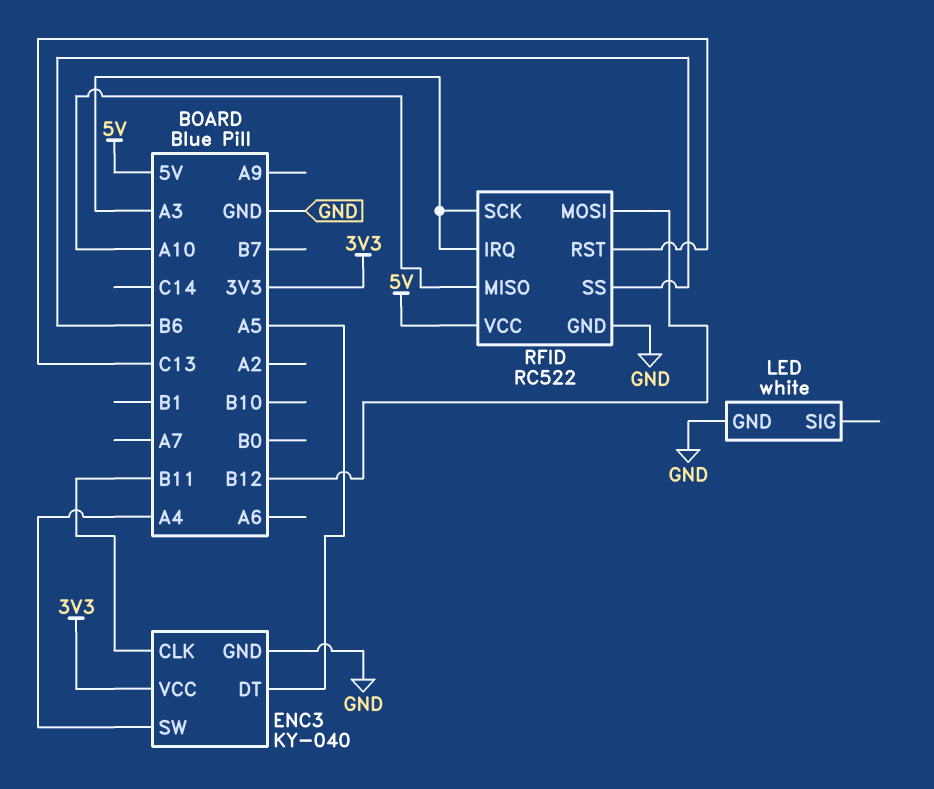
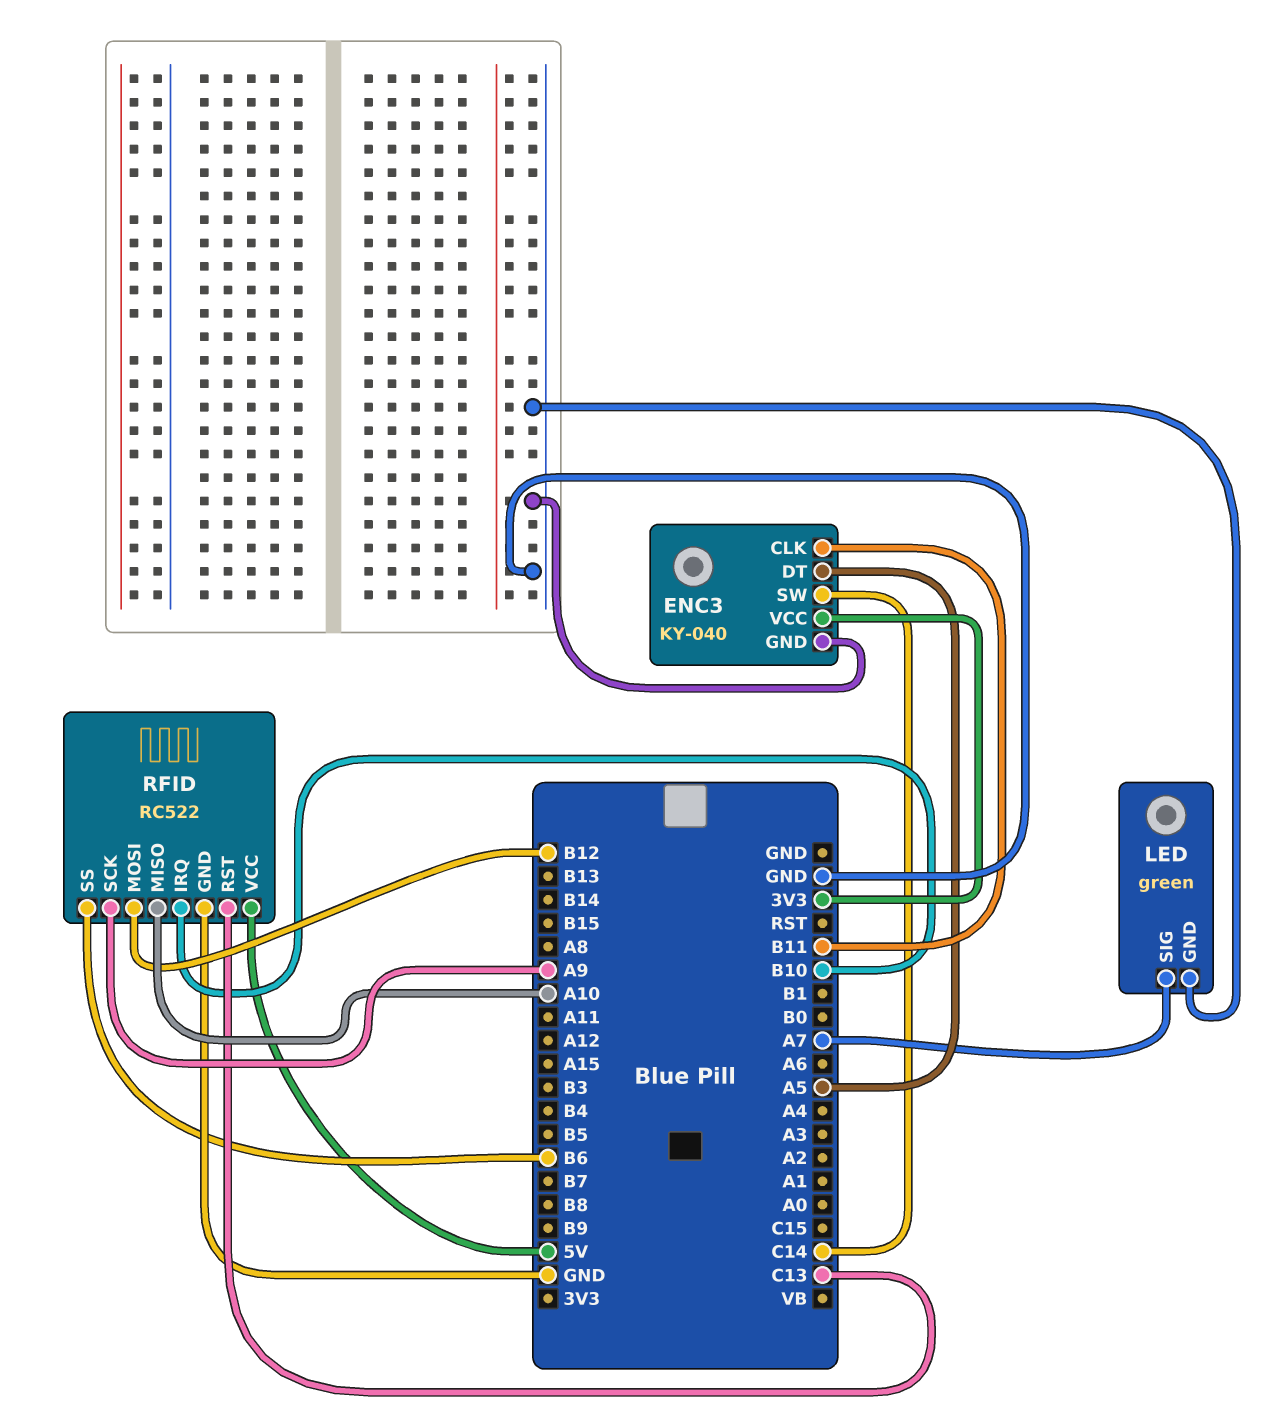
ENC3 pin SW: A4 -> C14
LED: white -> green
LED pin SIG: none -> A7
RFID pin IRQ: A3 -> B10
RFID pin SCK: A3 -> A9

